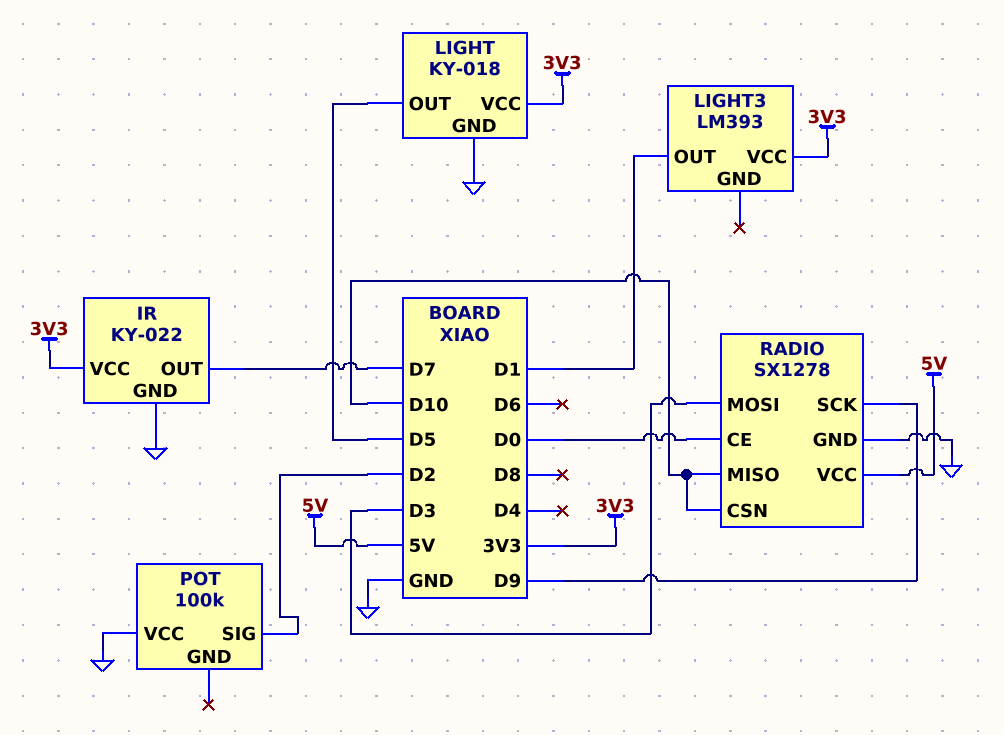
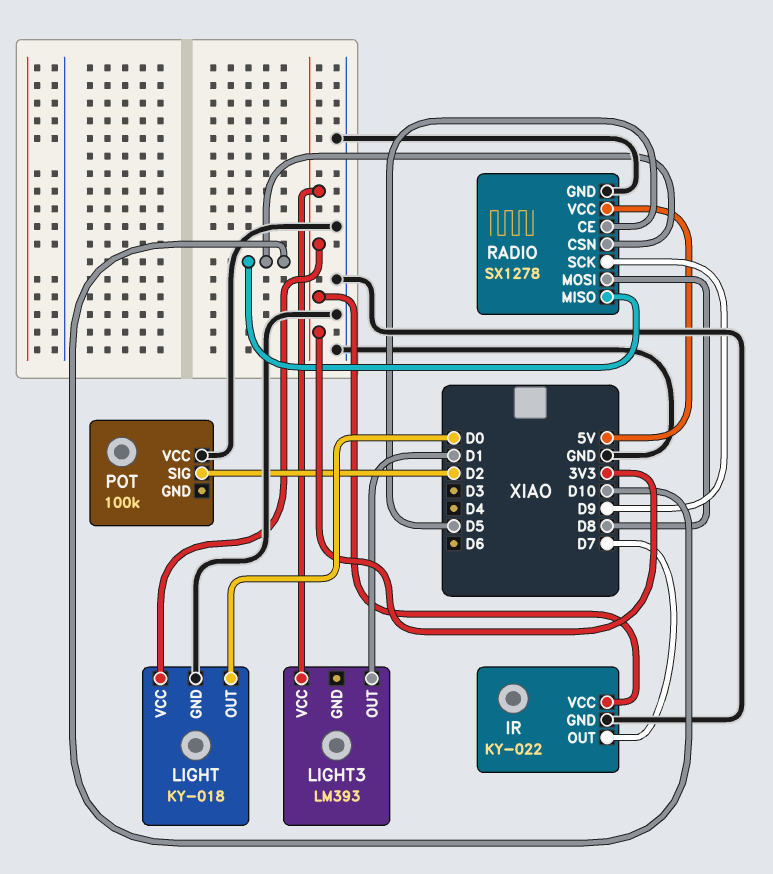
LIGHT pin OUT: D5 -> D0
RADIO pin CE: D0 -> D5
RADIO pin MOSI: D3 -> D8

